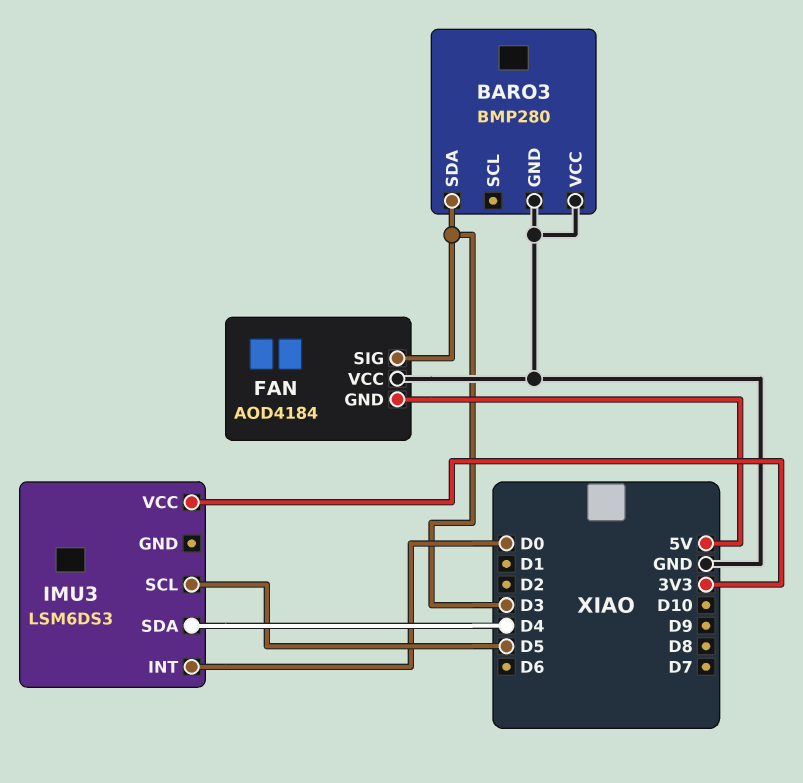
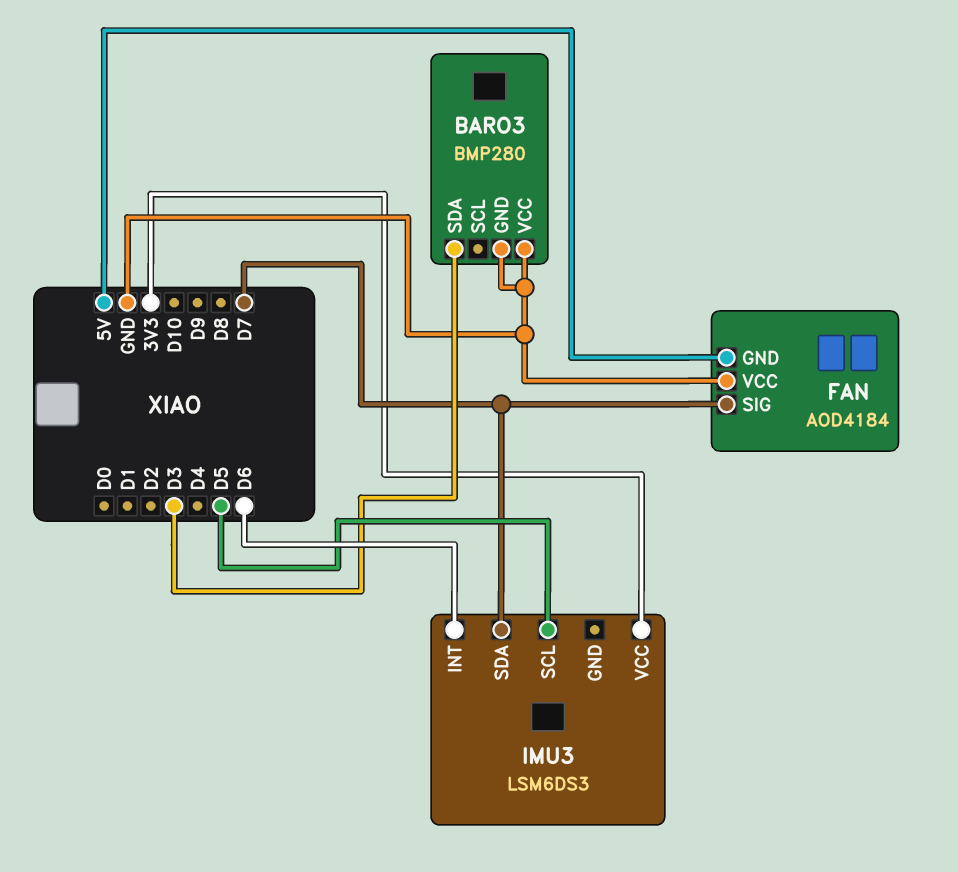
FAN pin SIG: D3 -> D7
IMU3 pin INT: D0 -> D6
IMU3 pin SDA: D4 -> D7

